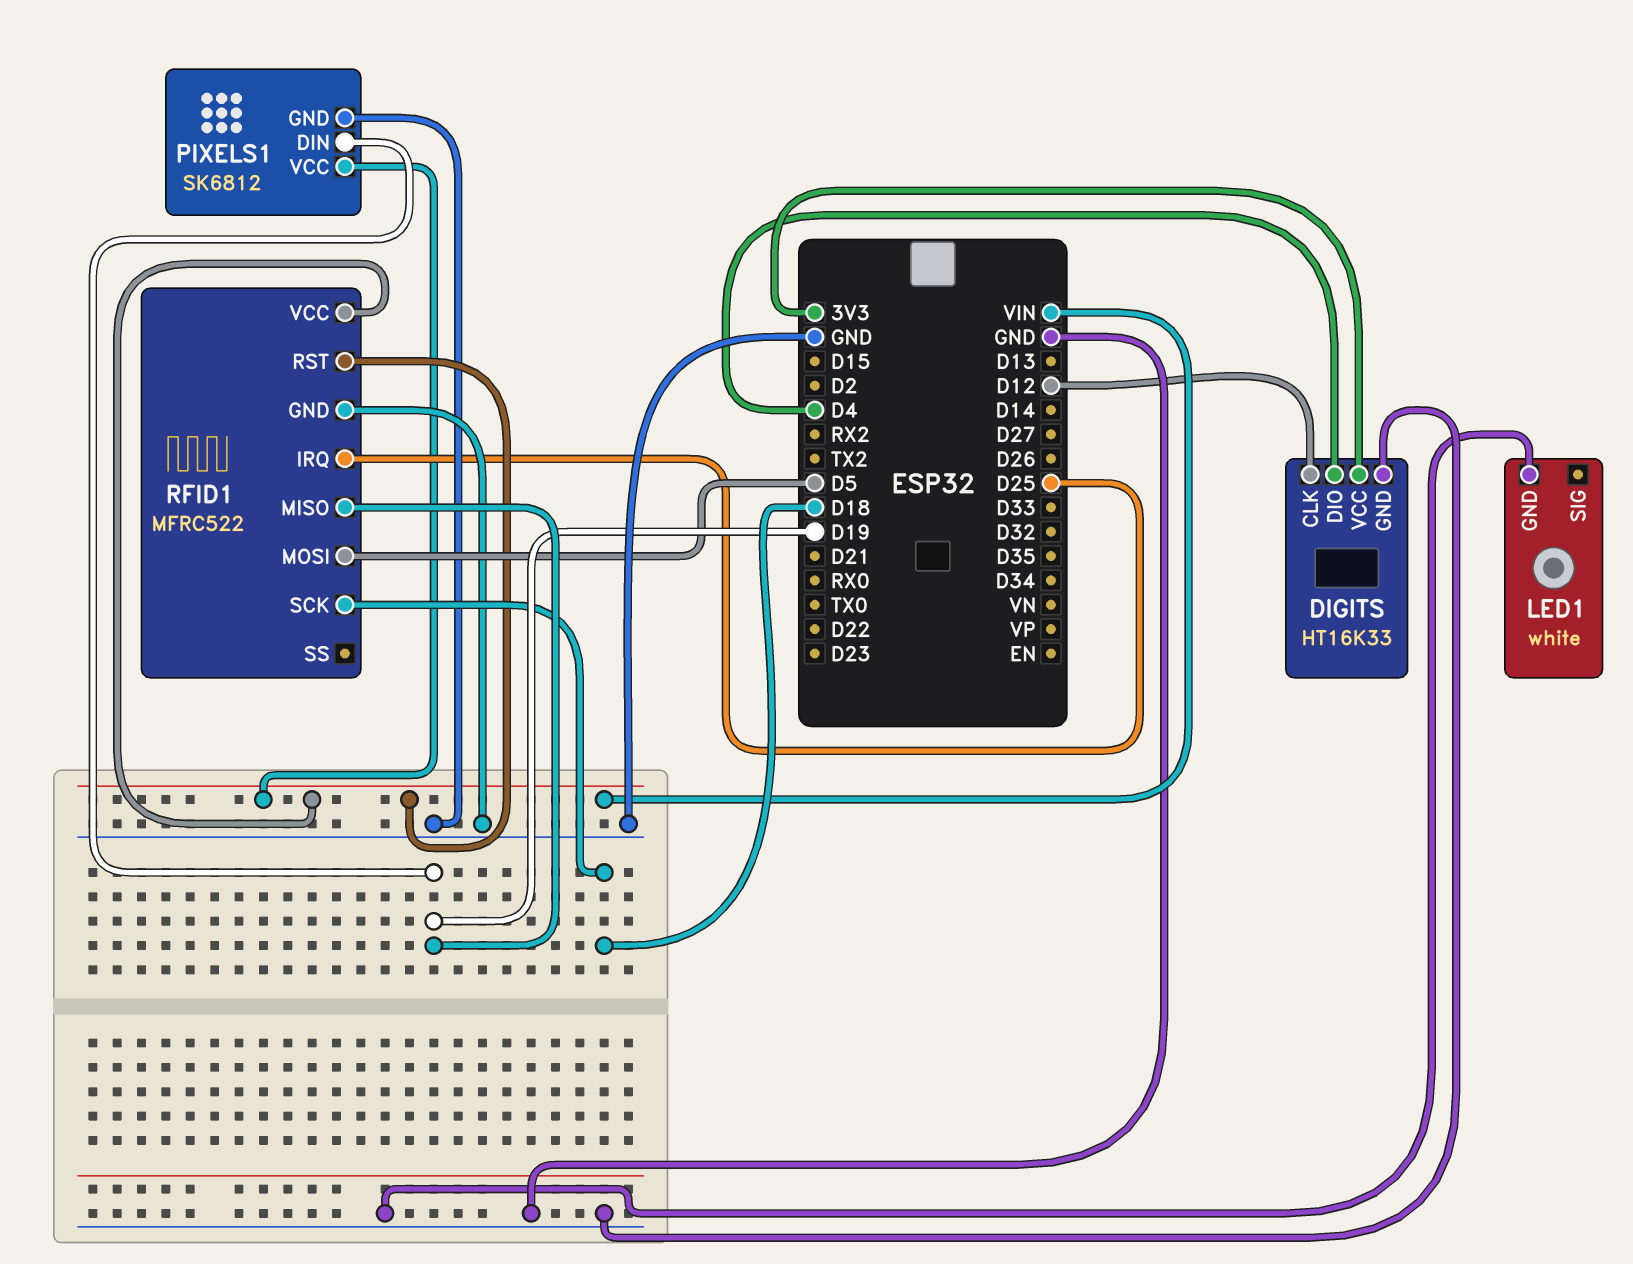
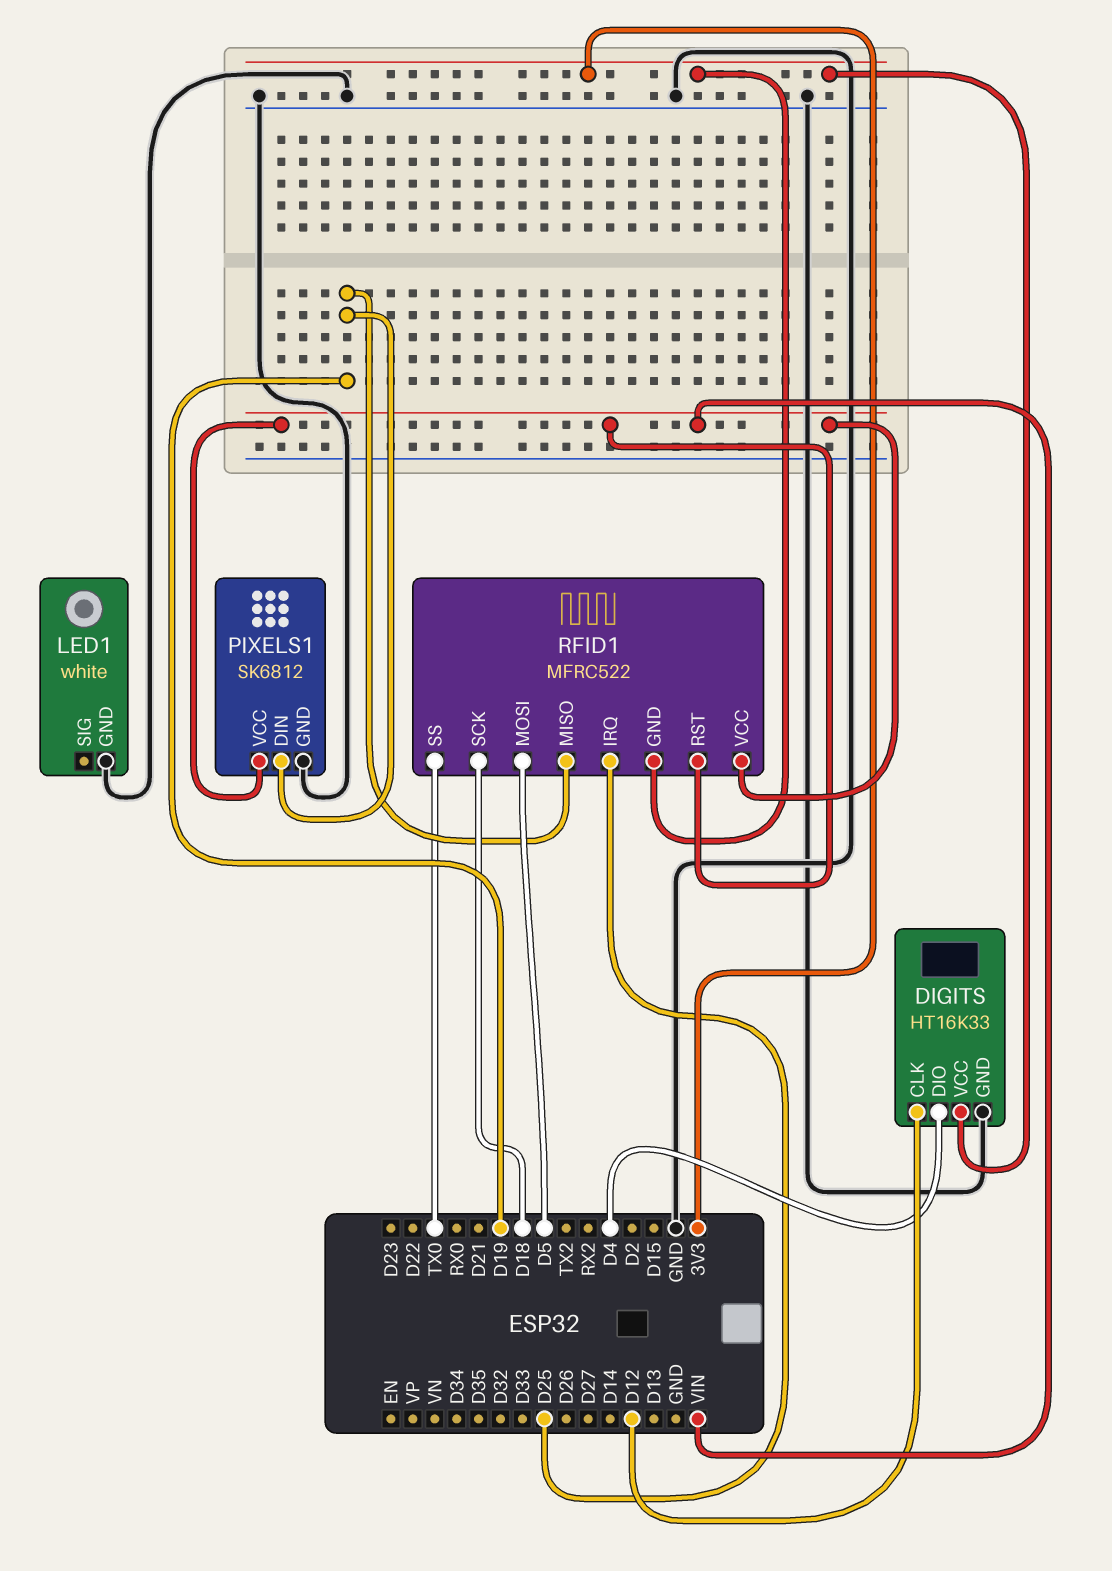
RFID1 pin GND: GND -> 3V3
RFID1 pin SS: none -> TX0

